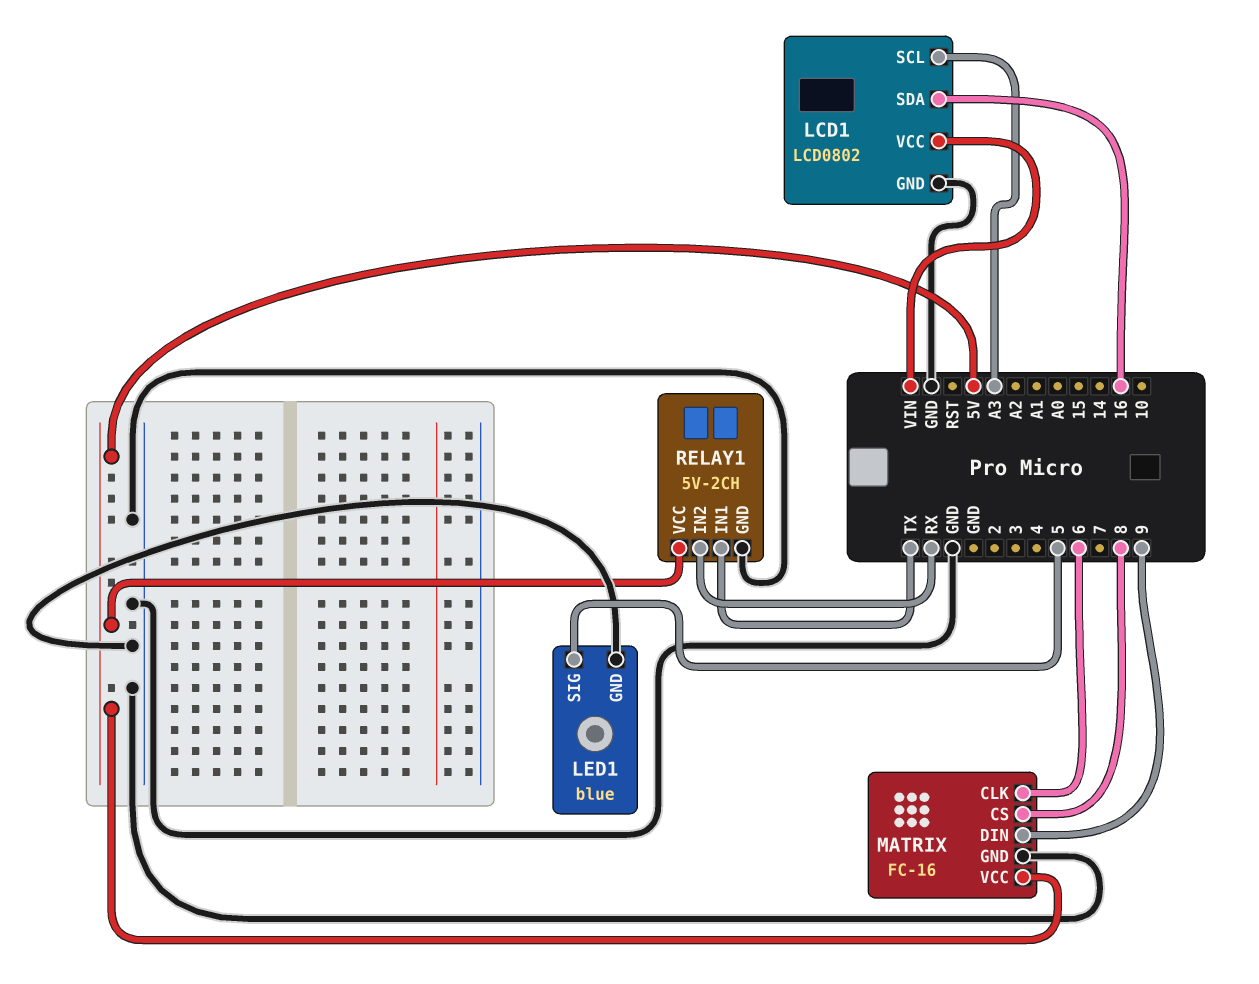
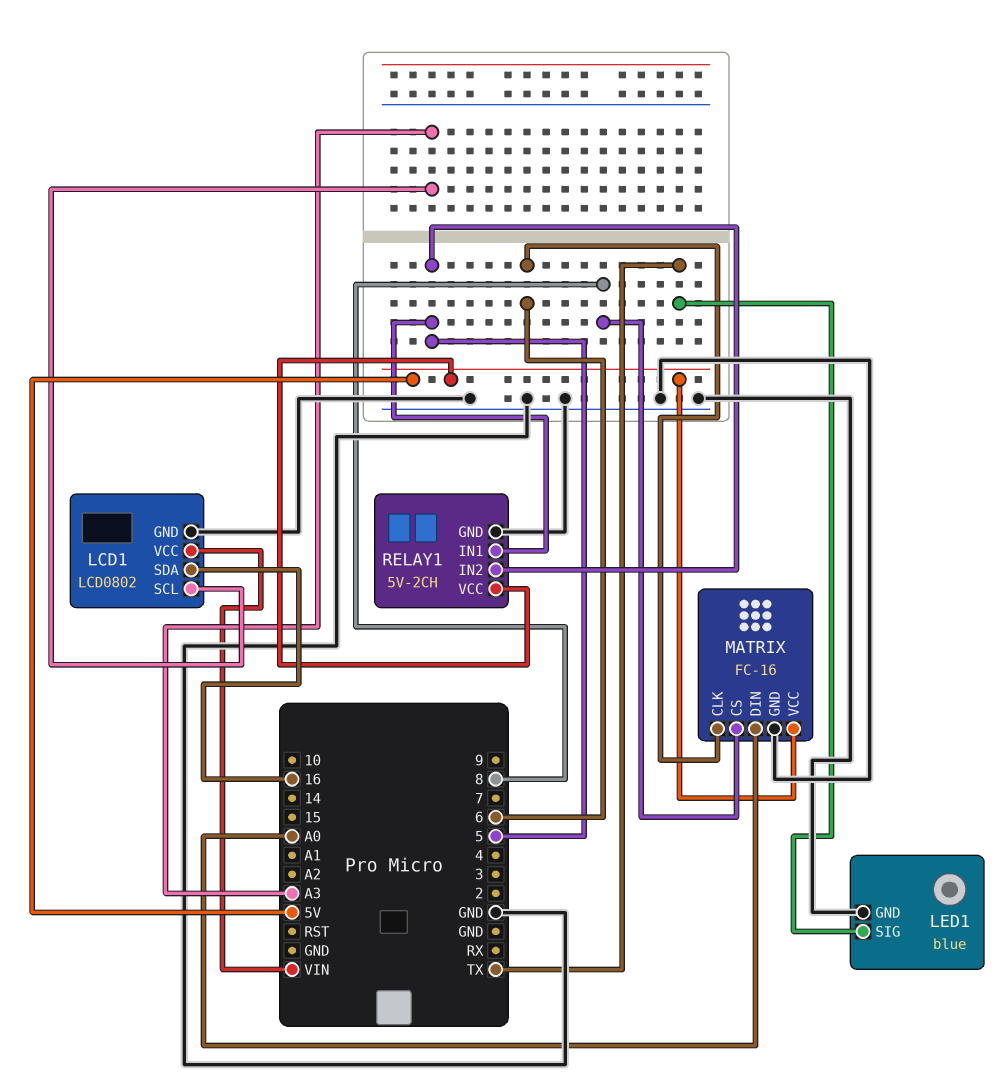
LED1 pin SIG: 5 -> TX
MATRIX pin DIN: 9 -> A0
RELAY1 pin IN1: TX -> 5
RELAY1 pin IN2: RX -> 5

